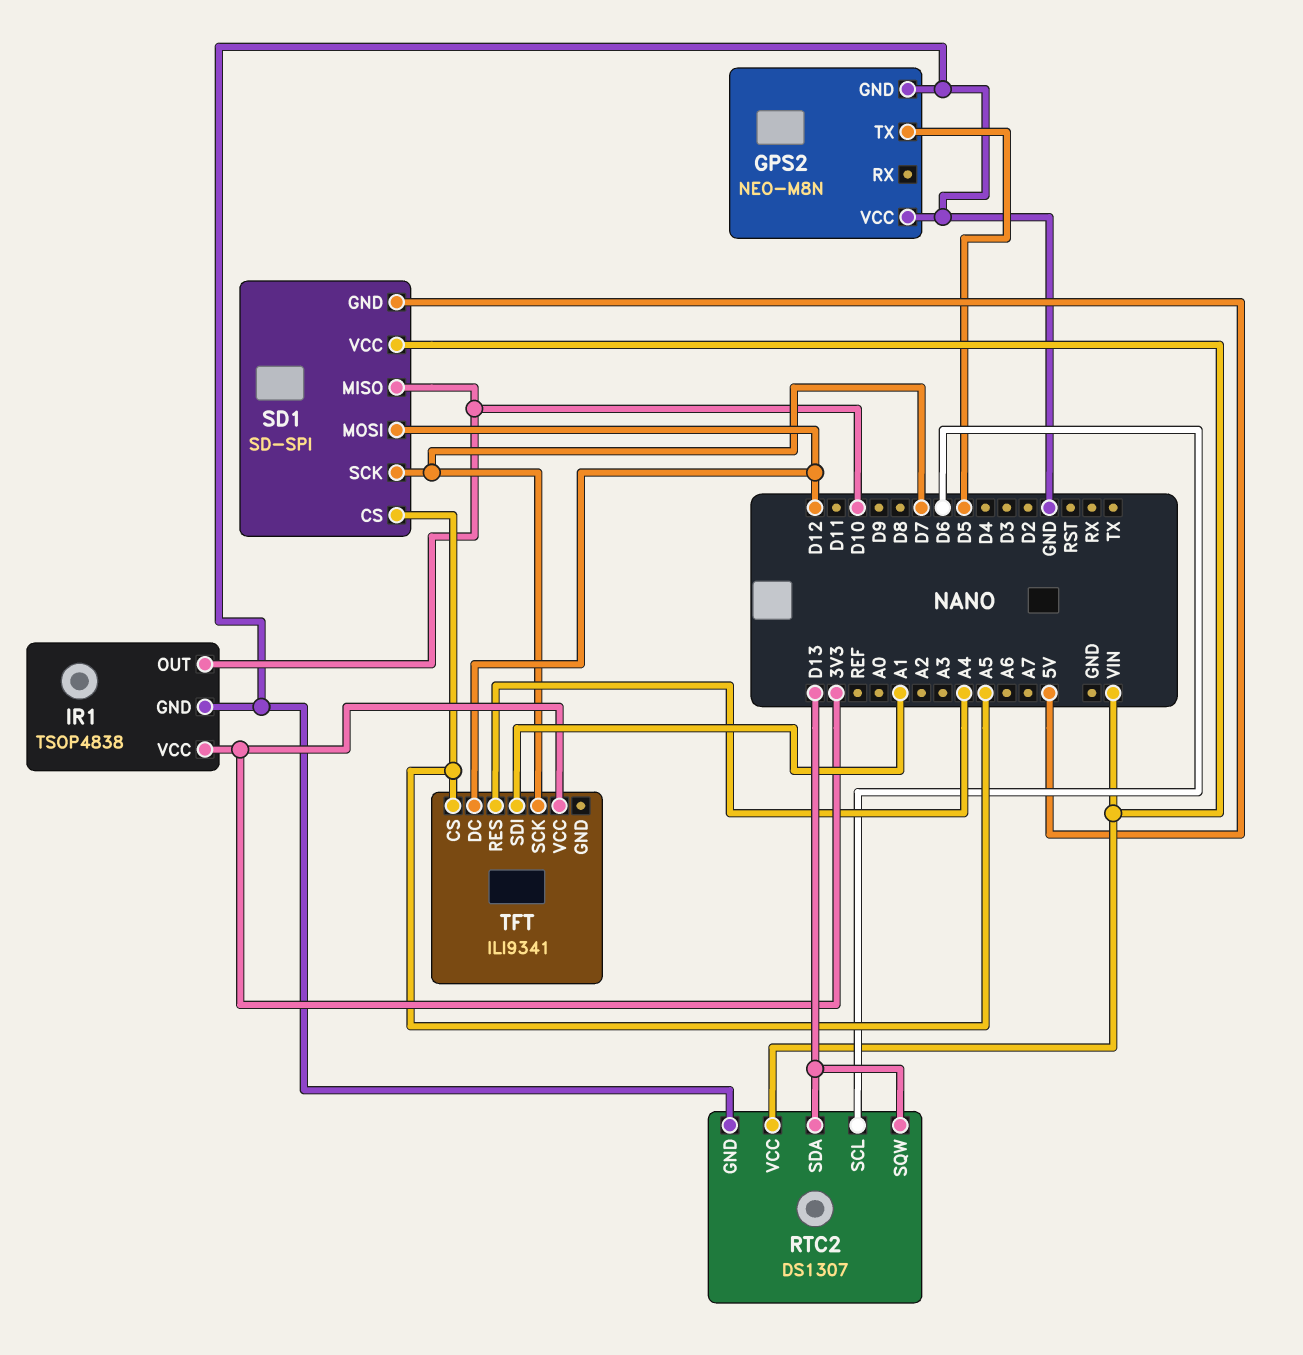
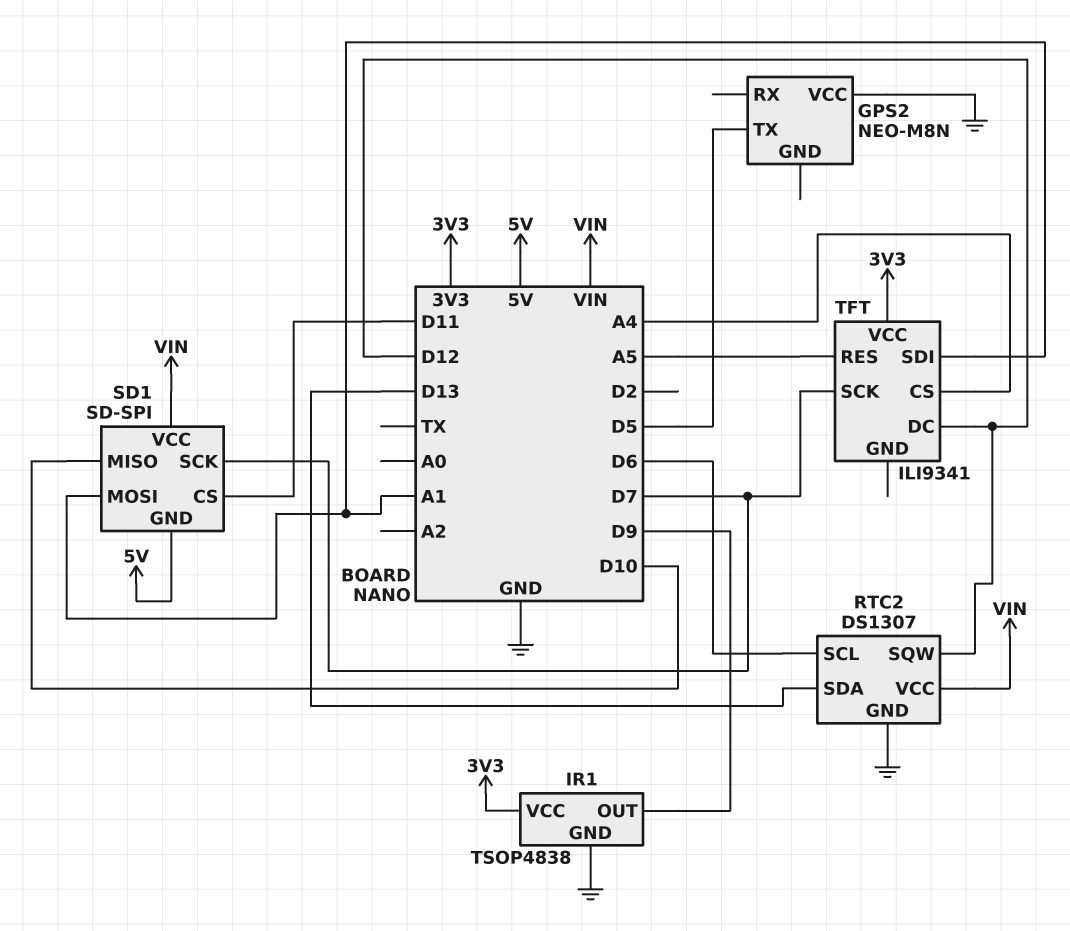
GPS2 pin GND: GND -> none
IR1 pin OUT: D10 -> D9
RTC2 pin SQW: D13 -> D12
SD1 pin CS: A5 -> D11
SD1 pin MOSI: D12 -> A1
TFT pin CS: A5 -> A4
TFT pin RES: A4 -> A5

